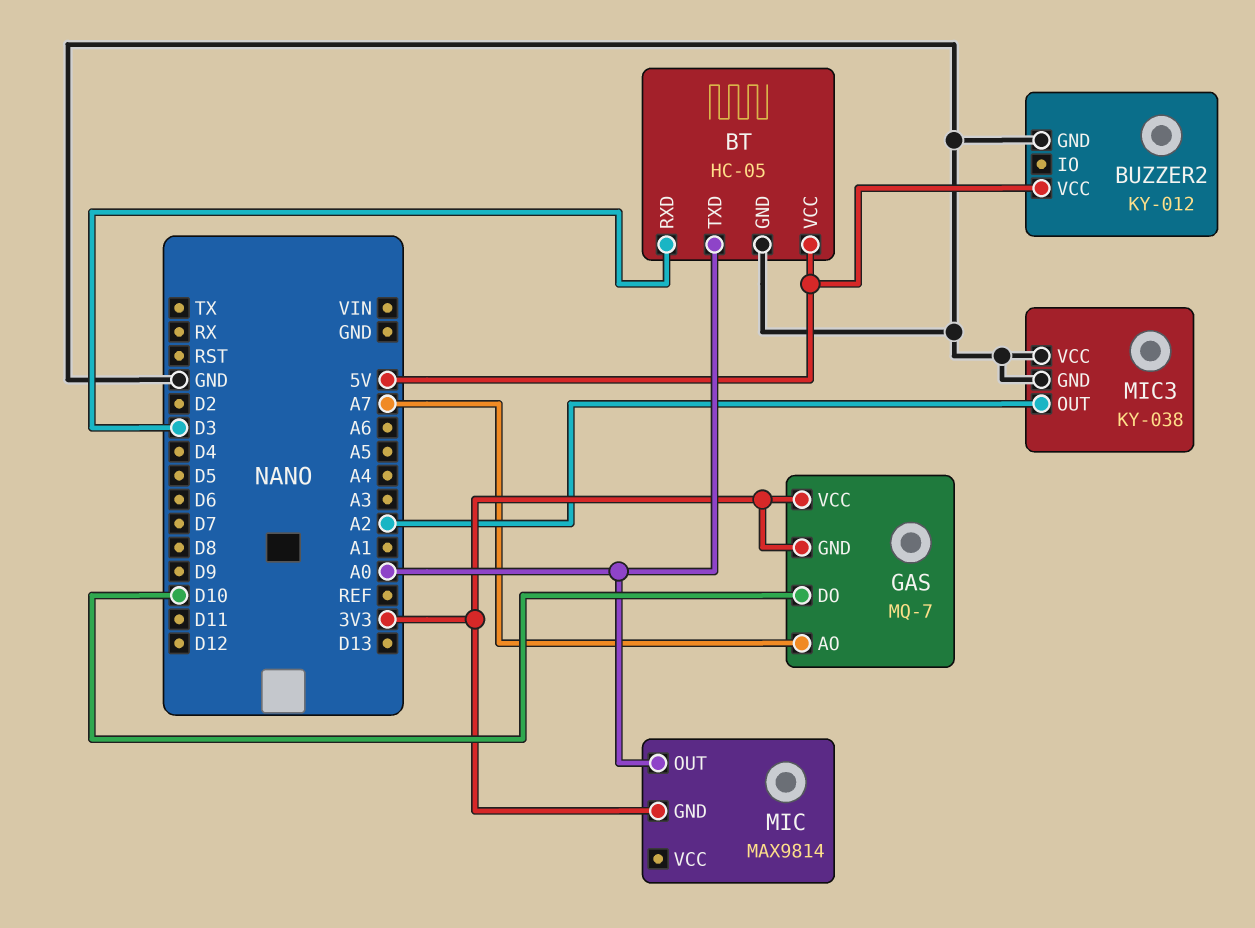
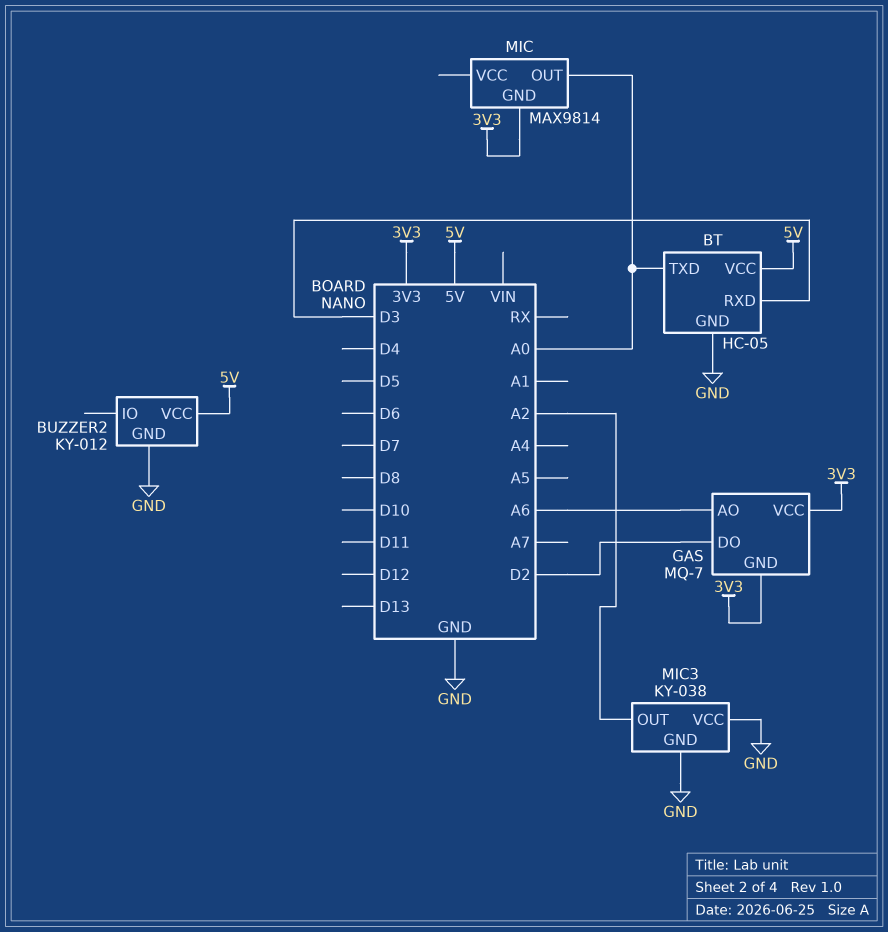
GAS pin AO: A7 -> A6
GAS pin DO: D10 -> D2

